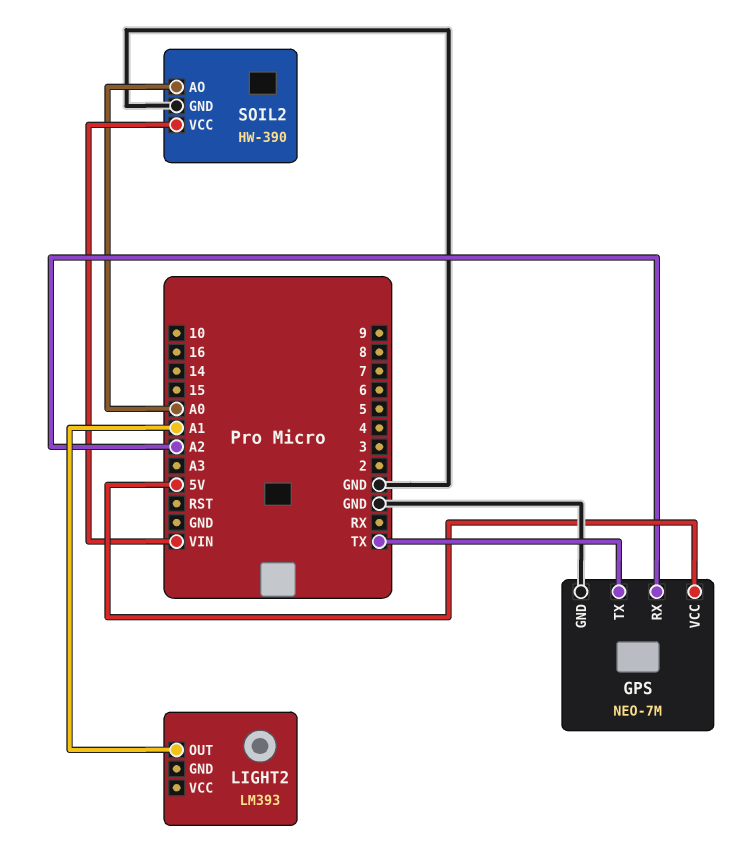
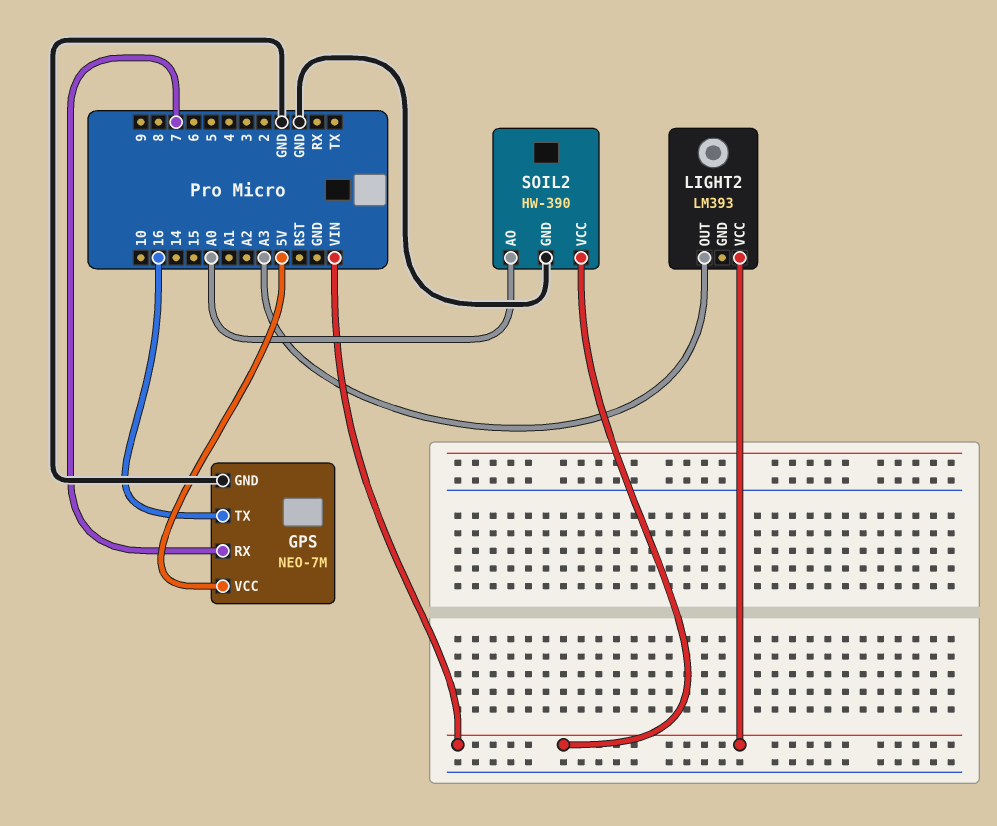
GPS pin RX: A2 -> 7
GPS pin TX: TX -> 16
LIGHT2 pin OUT: A1 -> A3
LIGHT2 pin VCC: none -> VIN

